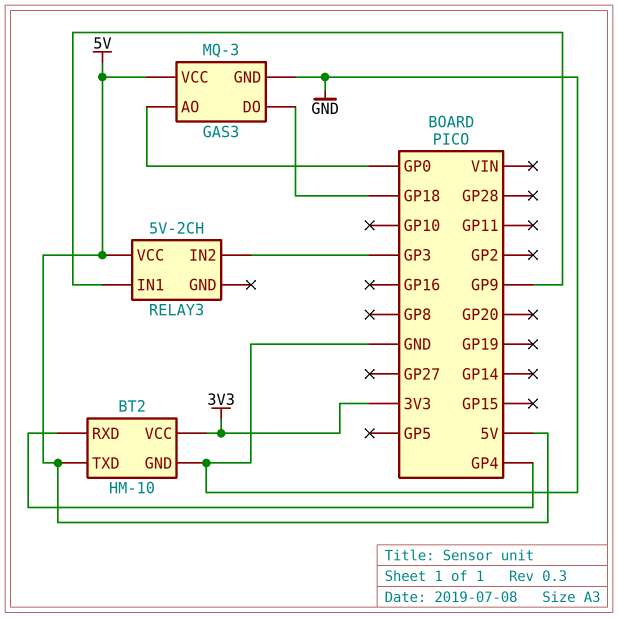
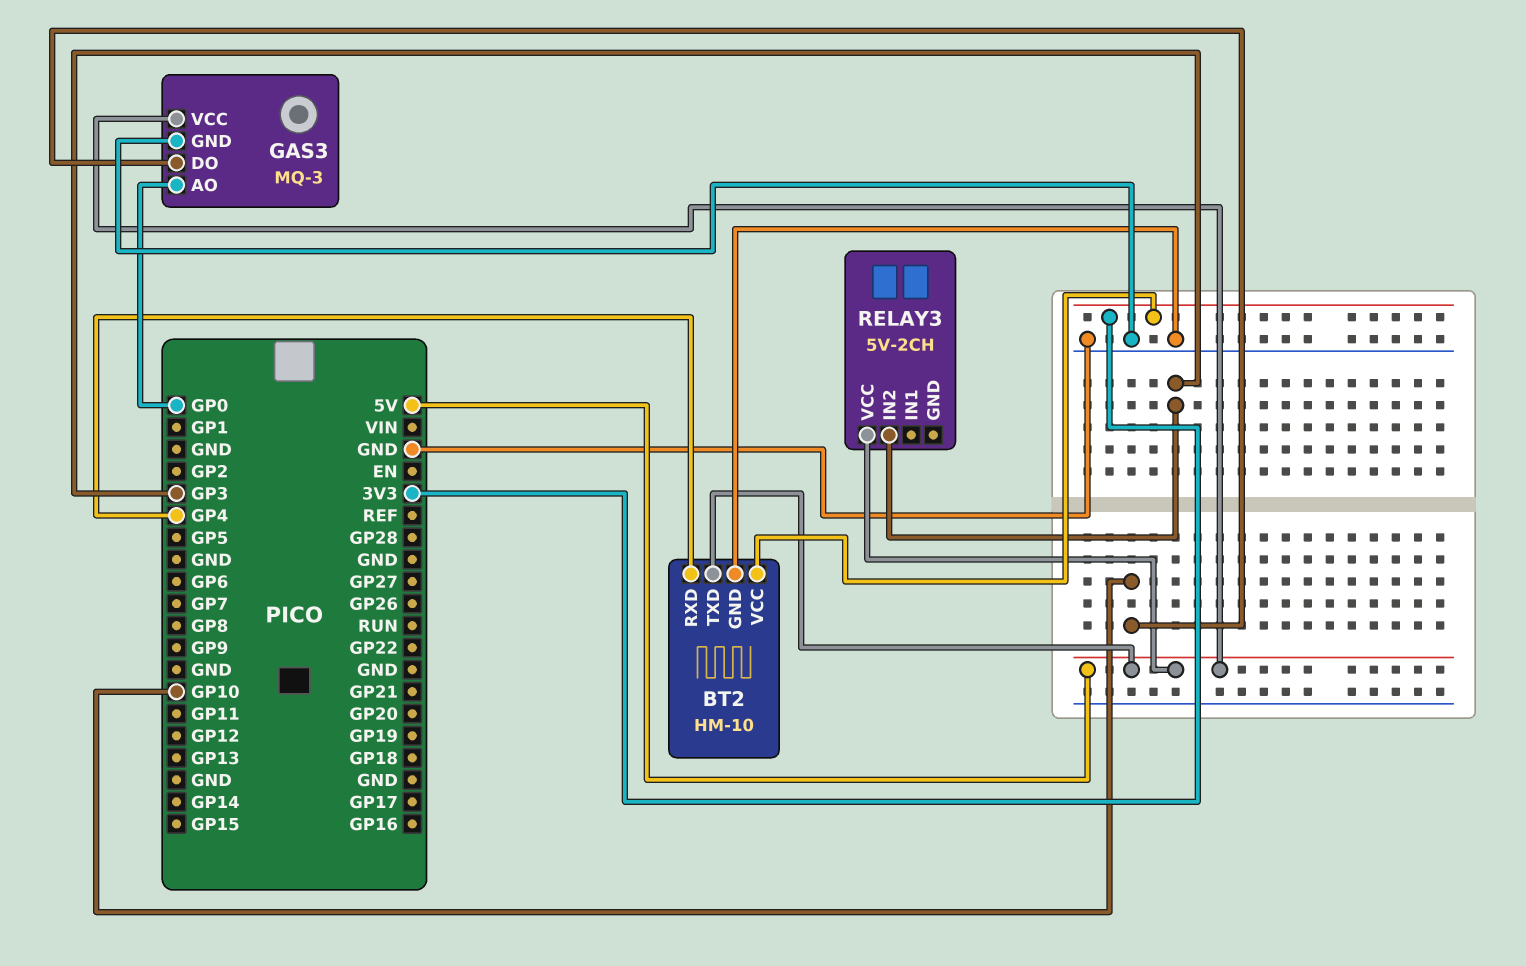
GAS3 pin DO: GP18 -> GP10
RELAY3 pin IN1: GP9 -> none

